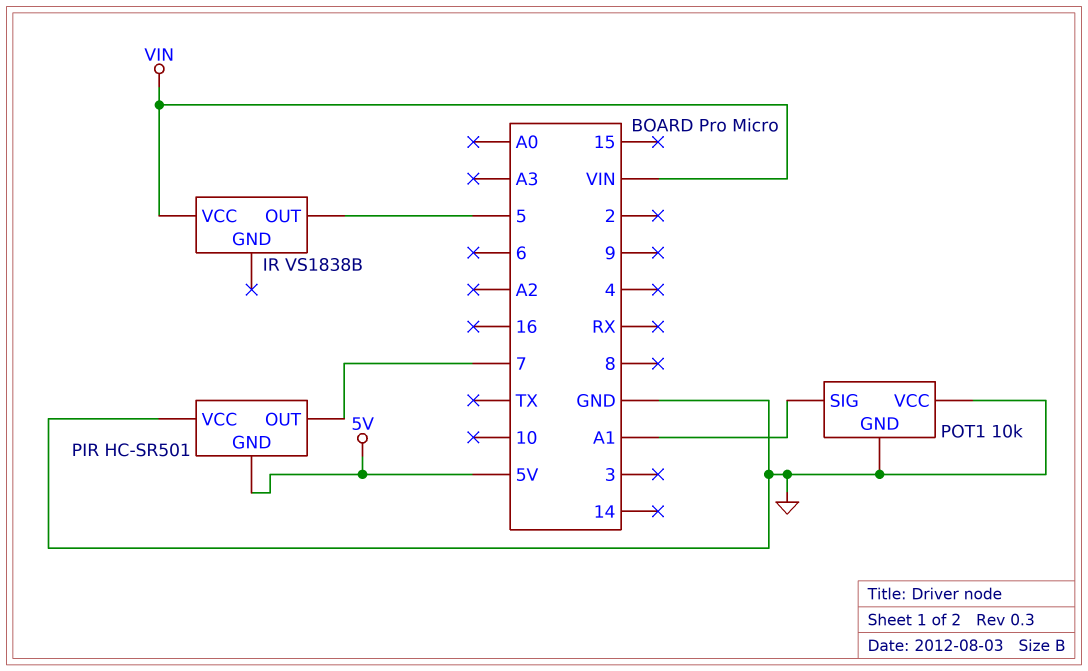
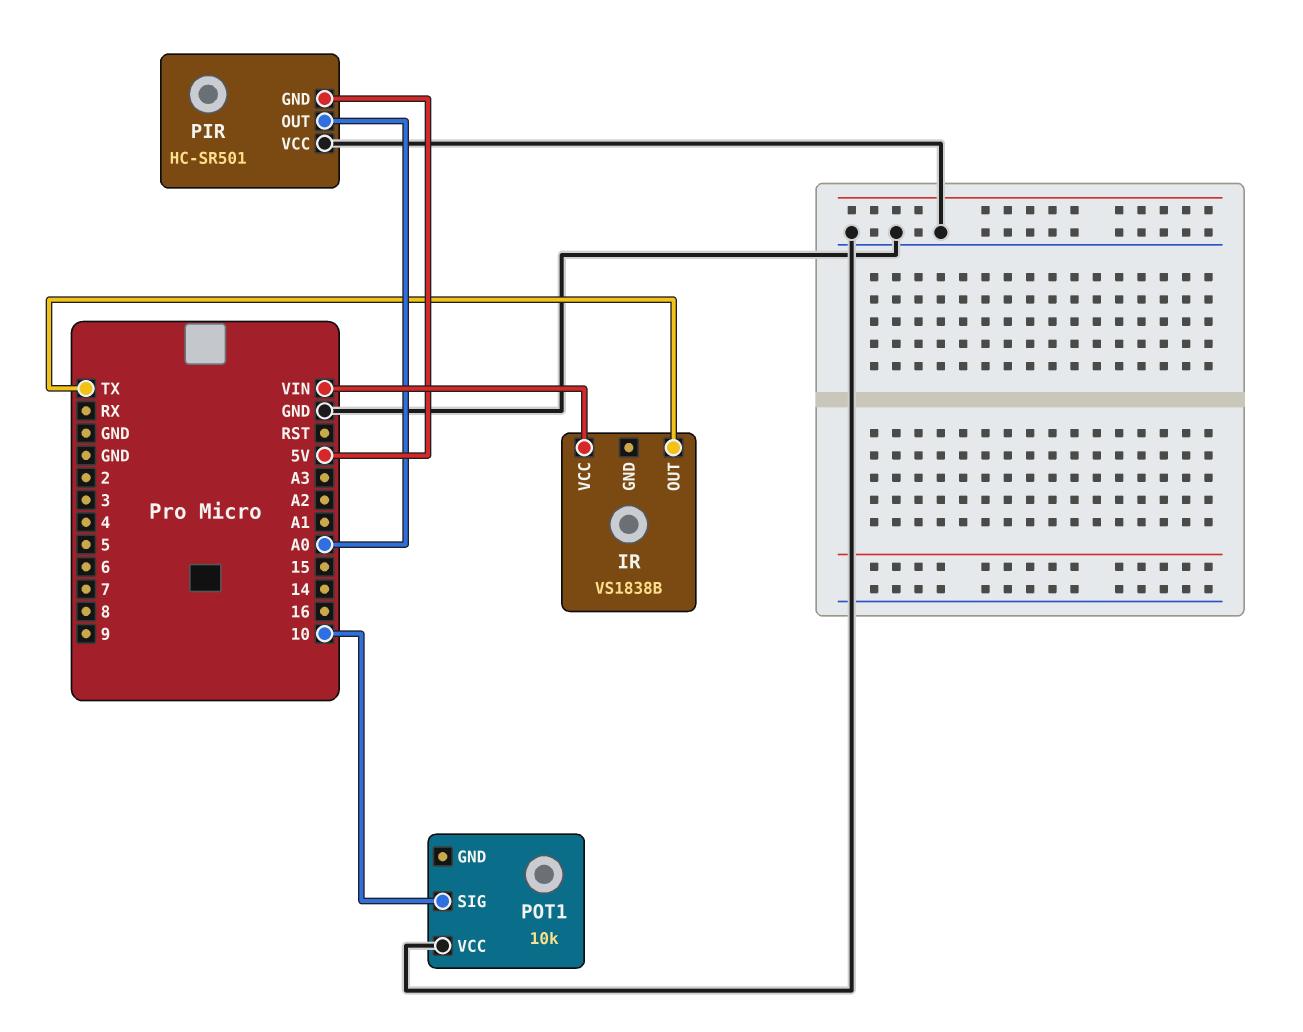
IR pin OUT: 5 -> TX
PIR pin OUT: 7 -> A0
POT1 pin GND: GND -> none
POT1 pin SIG: A1 -> 10

